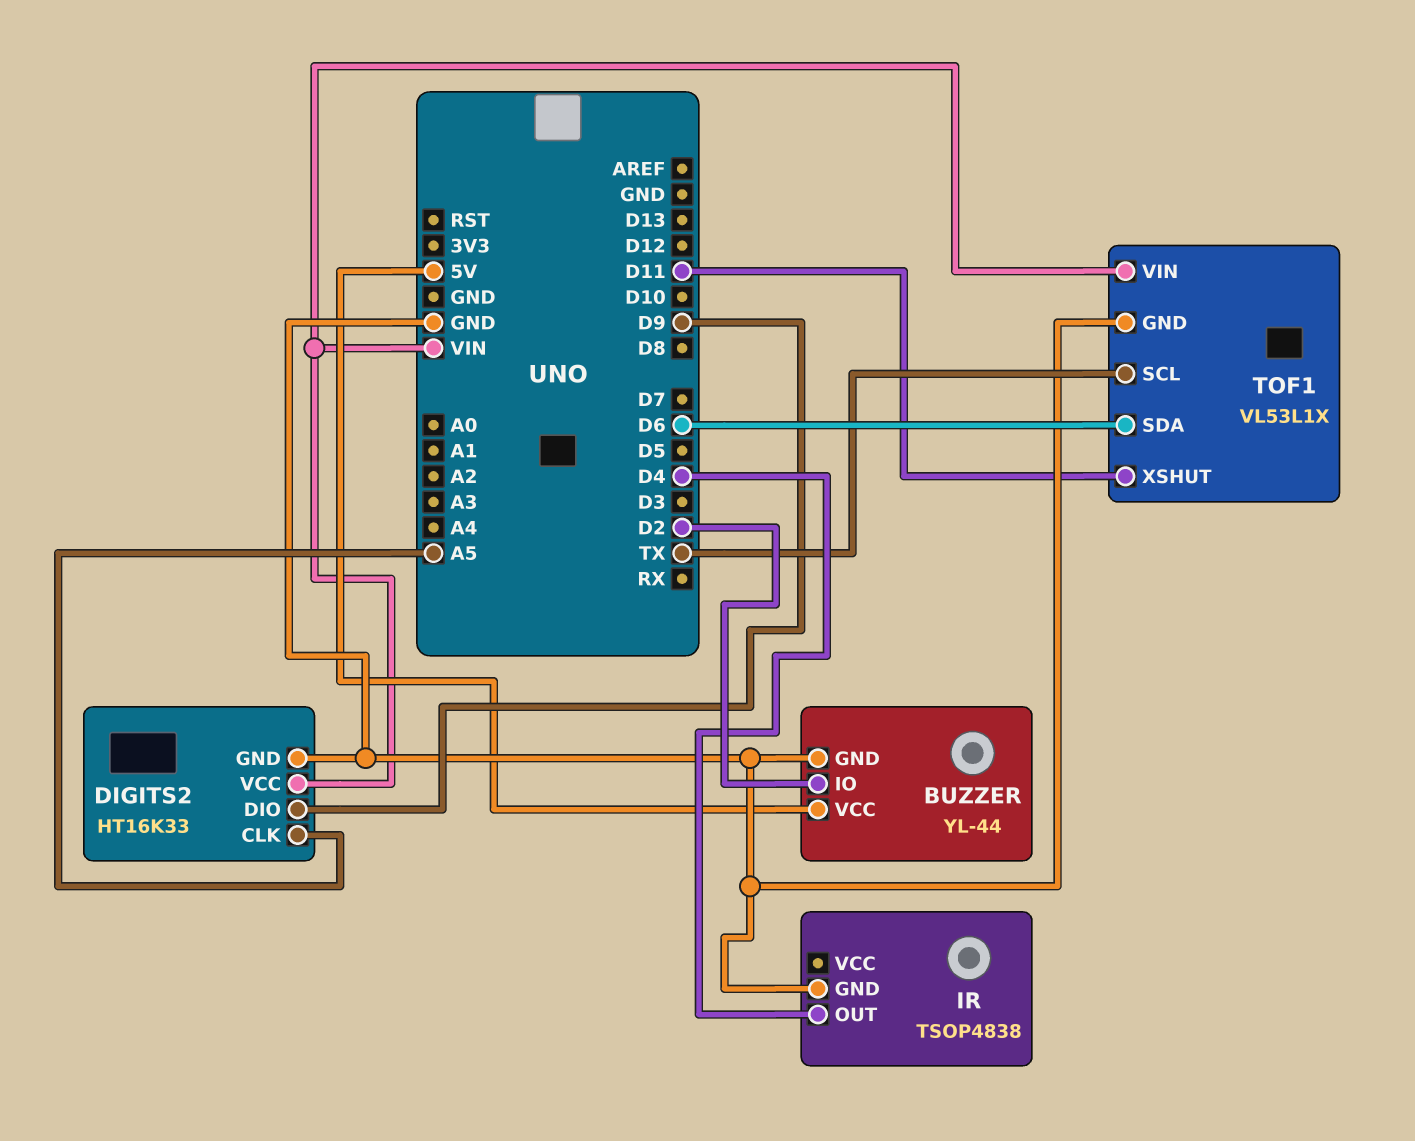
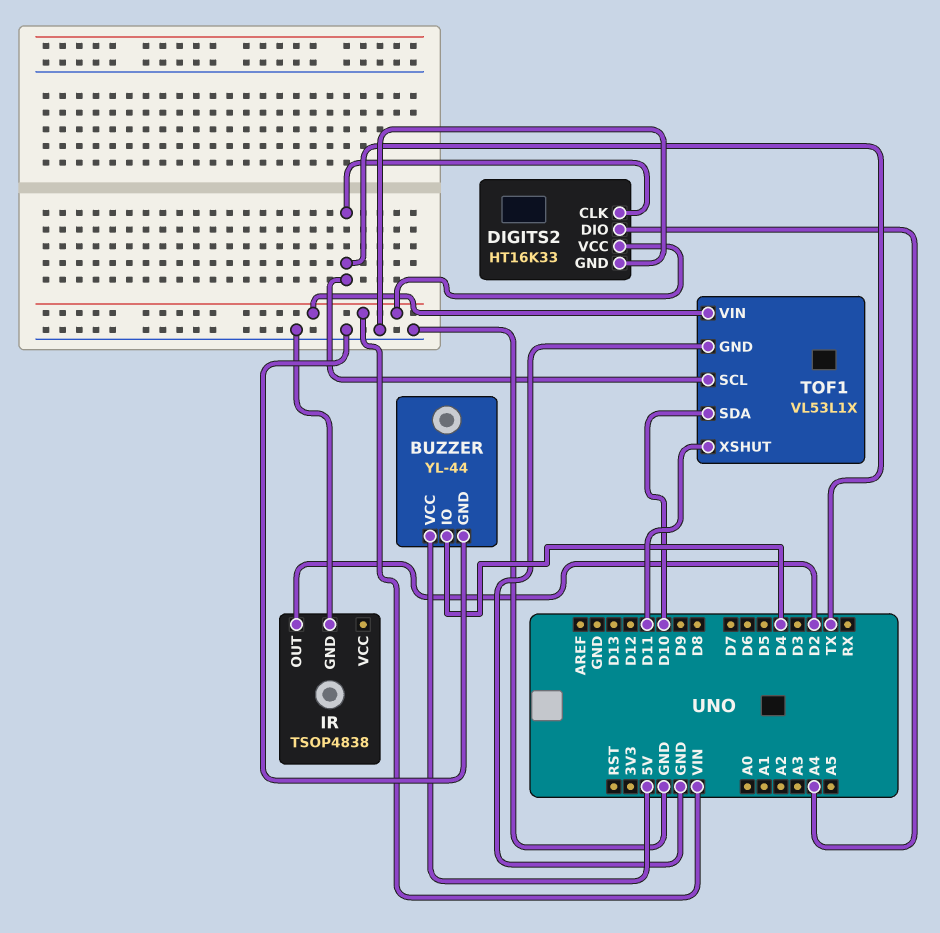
BUZZER pin IO: D2 -> D4
DIGITS2 pin CLK: A5 -> TX
DIGITS2 pin DIO: D9 -> A4
IR pin OUT: D4 -> D2
TOF1 pin SDA: D6 -> D10

